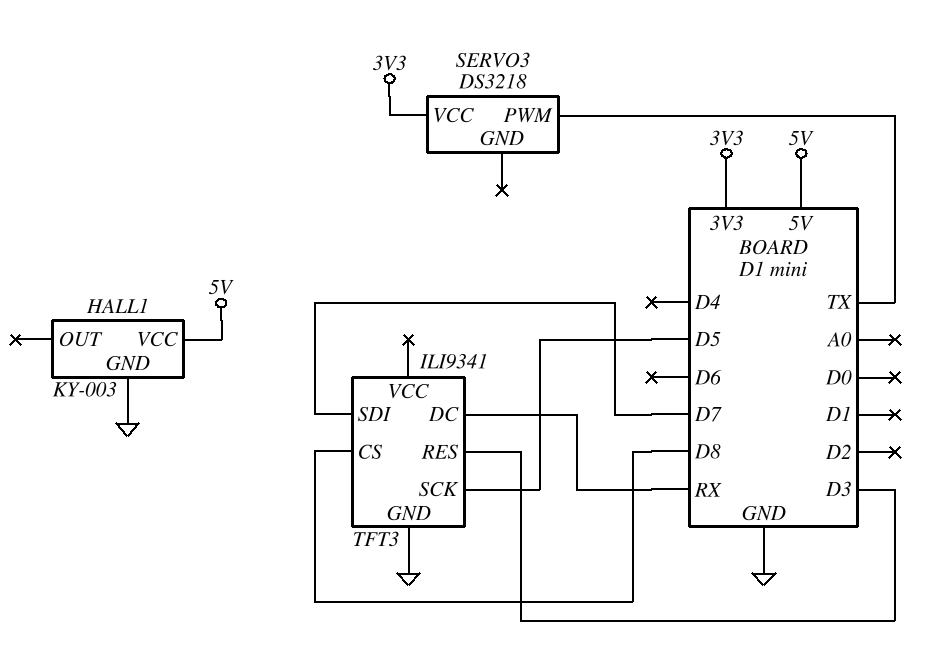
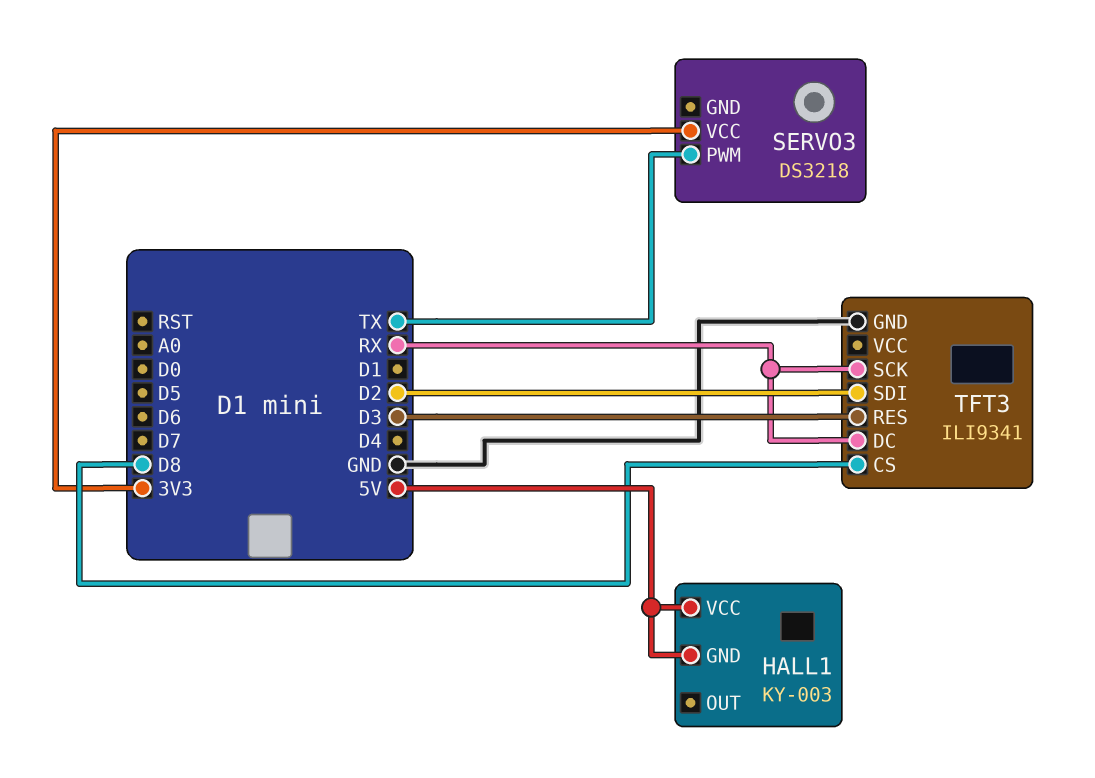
HALL1 pin GND: GND -> 5V
TFT3 pin SCK: D5 -> RX
TFT3 pin SDI: D7 -> D2

